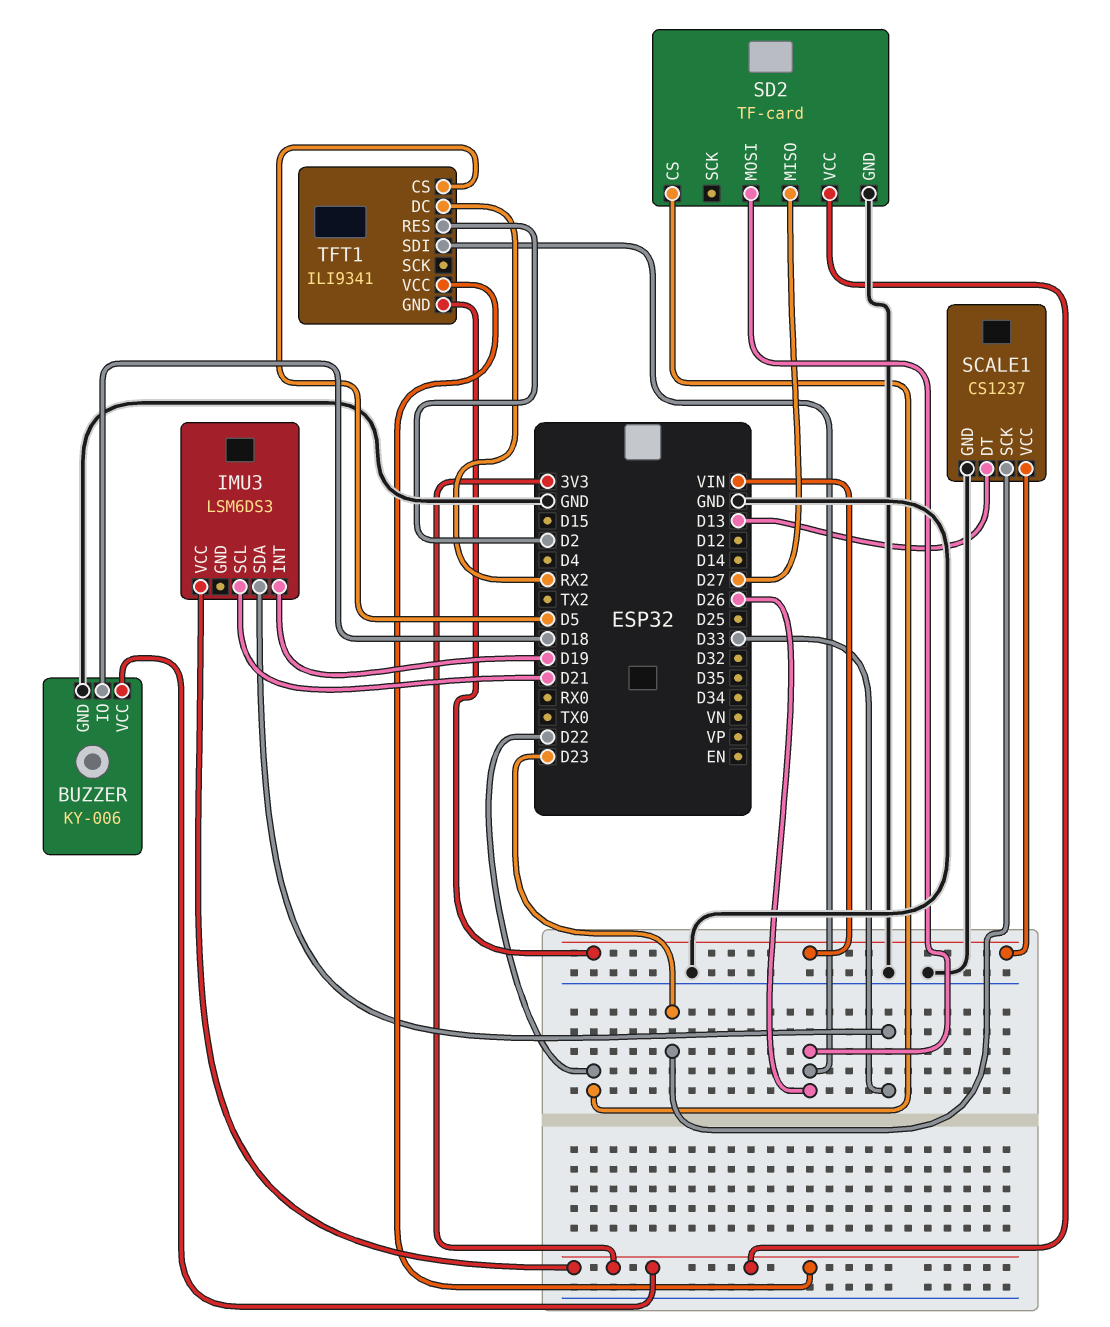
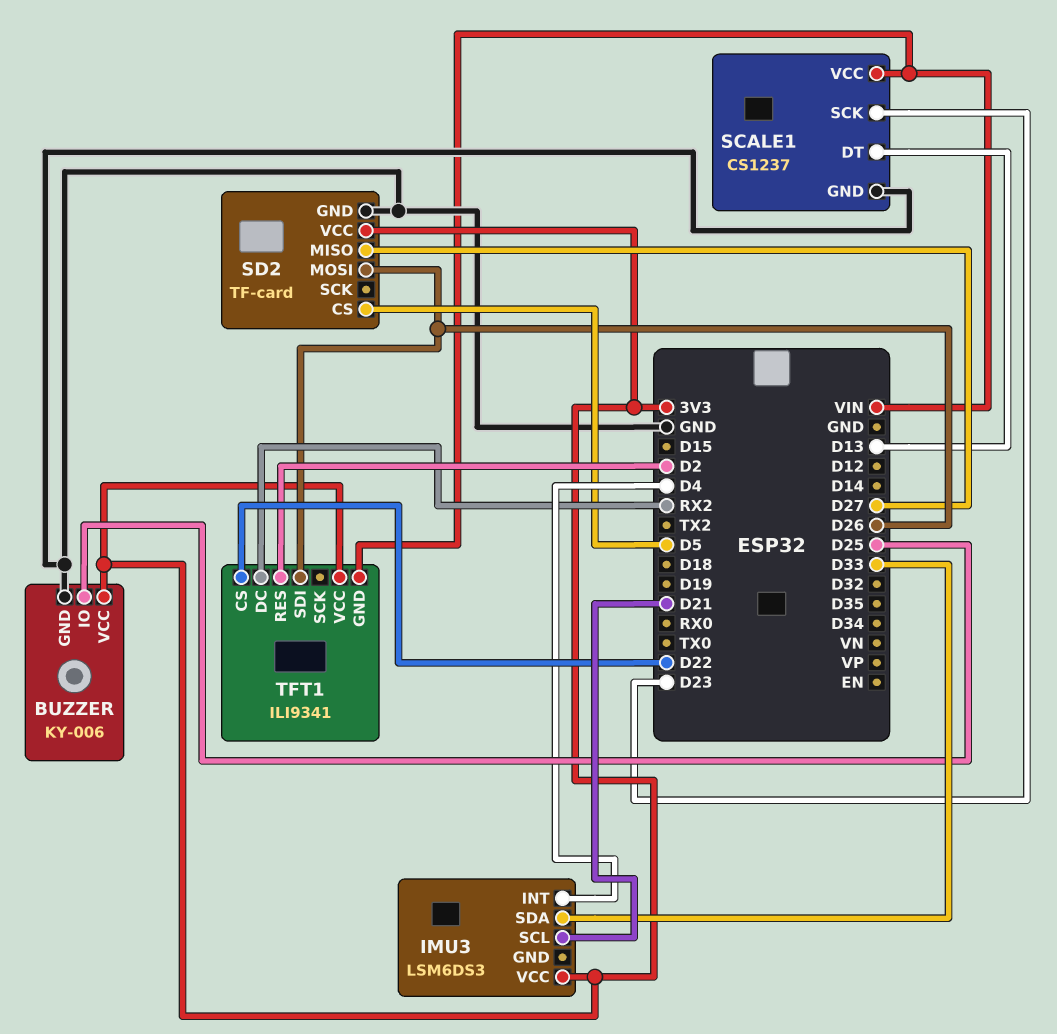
BUZZER pin IO: D18 -> D25
IMU3 pin INT: D19 -> D4
SD2 pin CS: D22 -> D5
TFT1 pin CS: D5 -> D22

